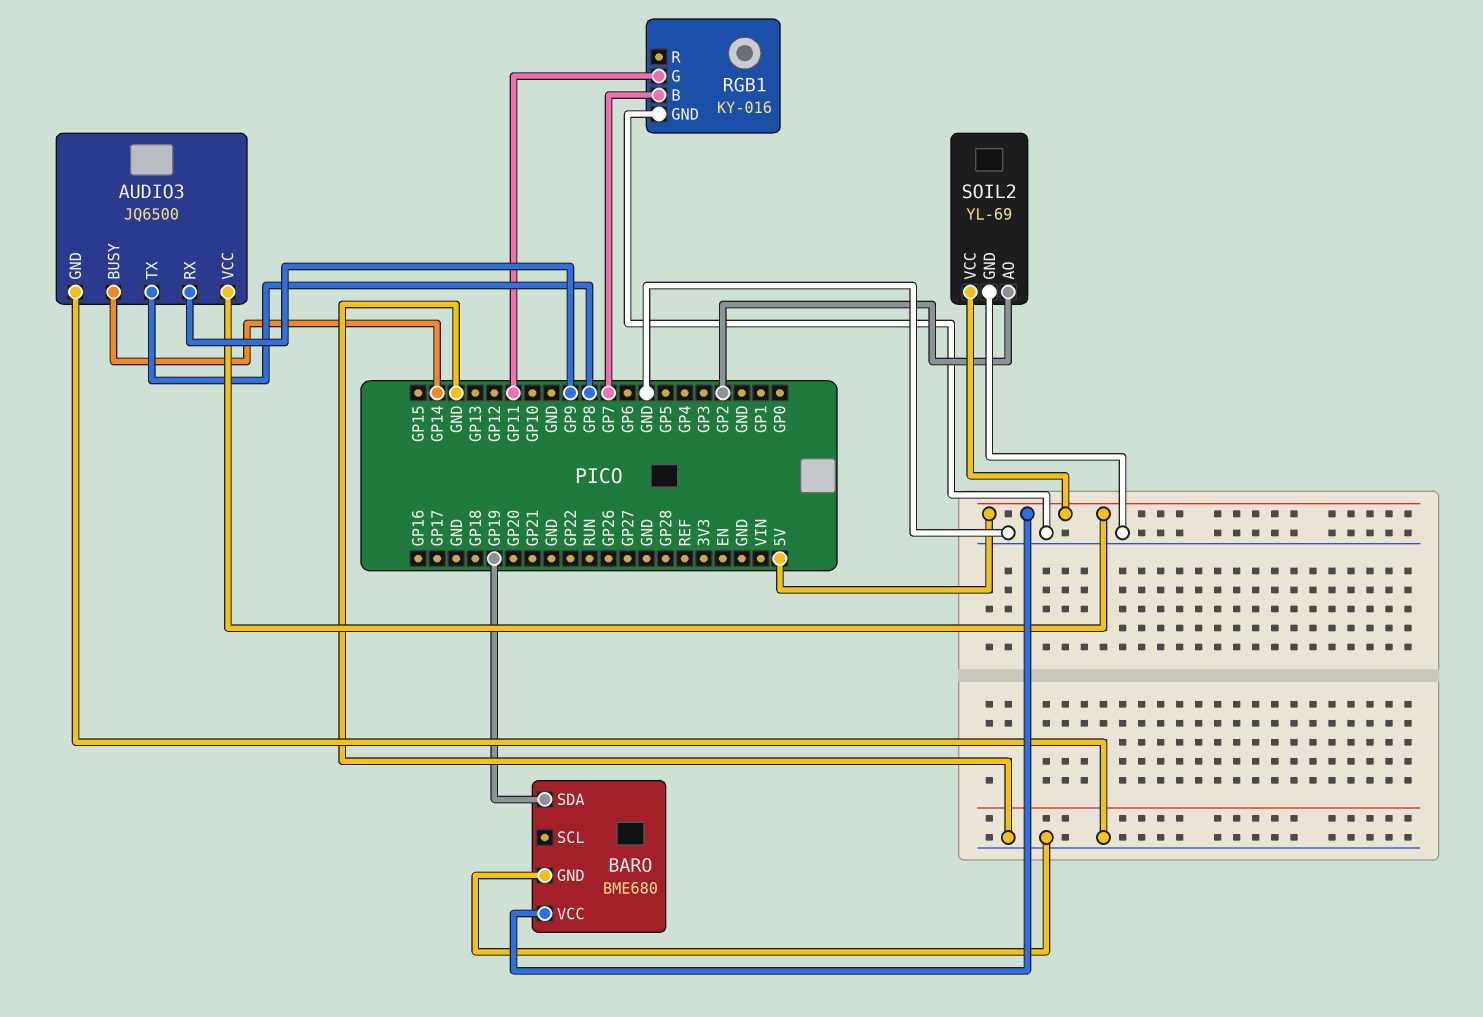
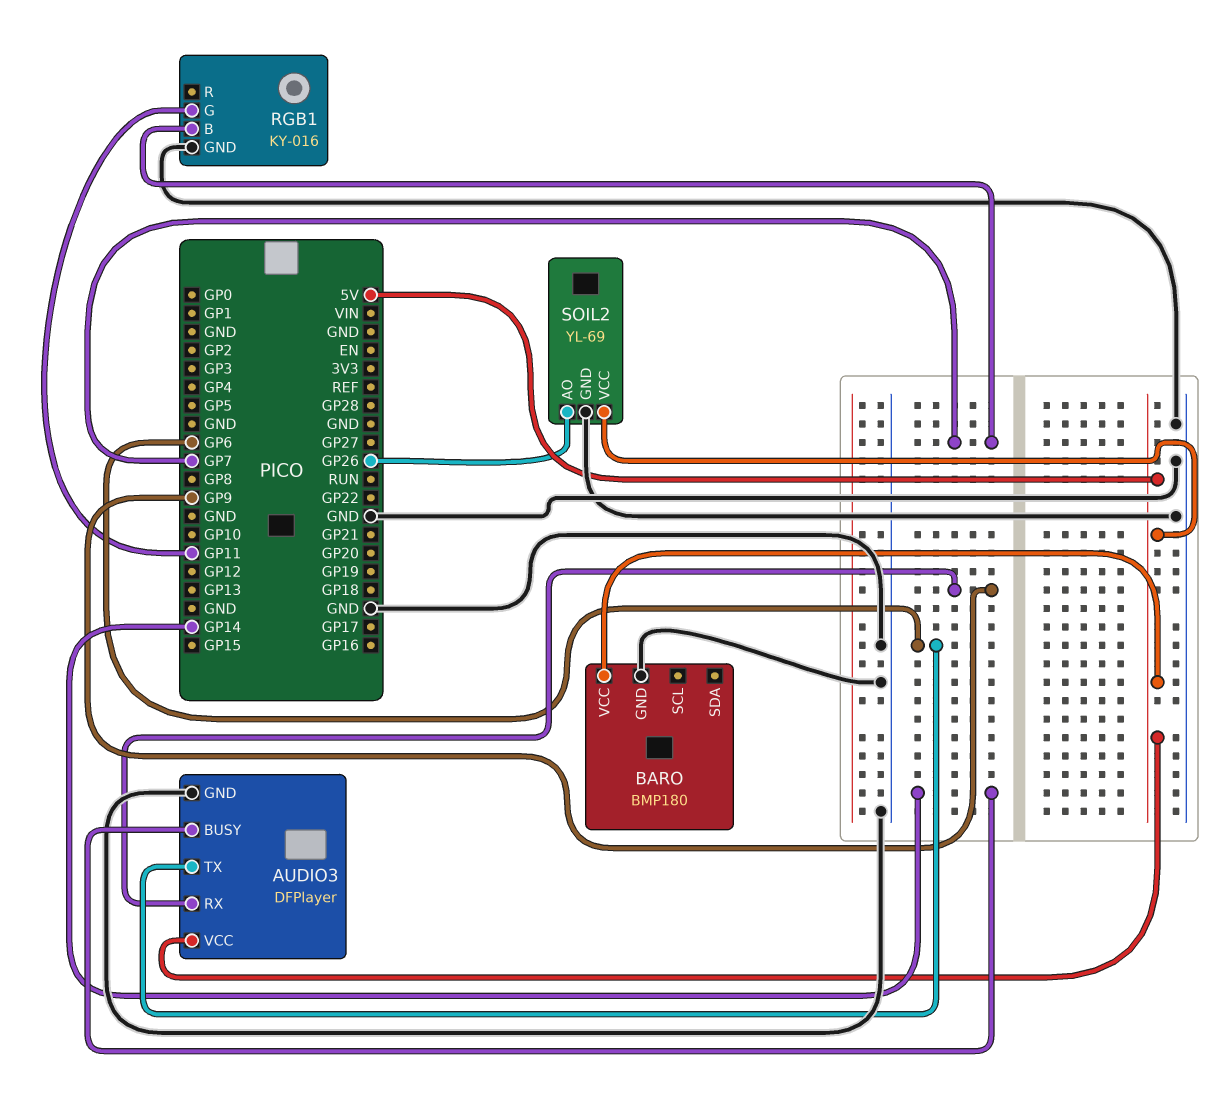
AUDIO3: JQ6500 -> DFPlayer
AUDIO3 pin TX: GP8 -> GP6
BARO: BME680 -> BMP180
BARO pin SDA: GP19 -> none
SOIL2 pin AO: GP2 -> GP26

